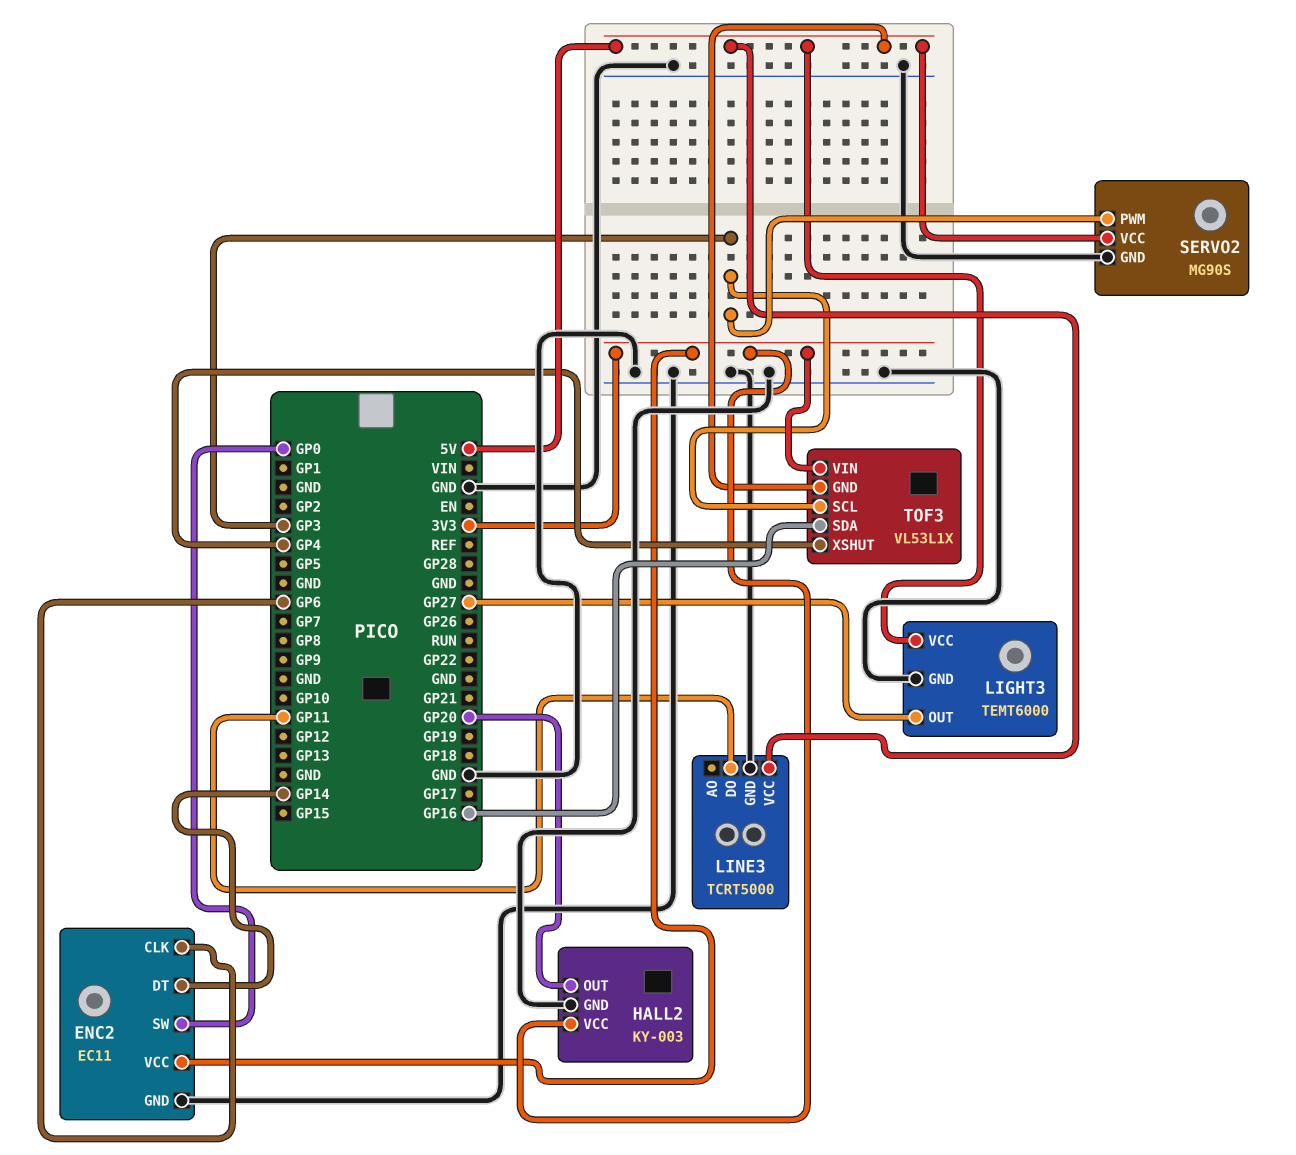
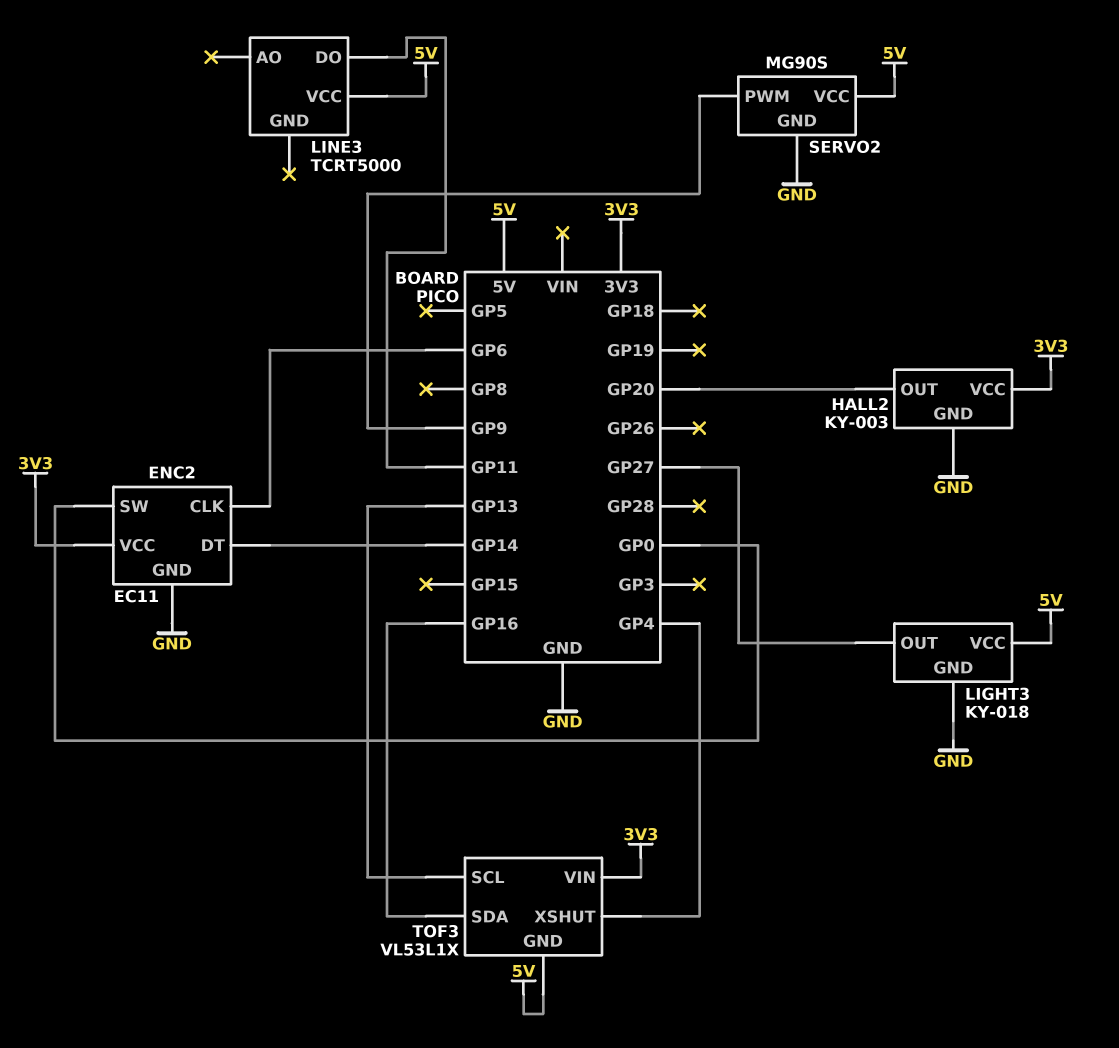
LIGHT3: TEMT6000 -> KY-018
LINE3 pin GND: GND -> none
SERVO2 pin PWM: GP3 -> GP9
TOF3 pin SCL: GP3 -> GP13

